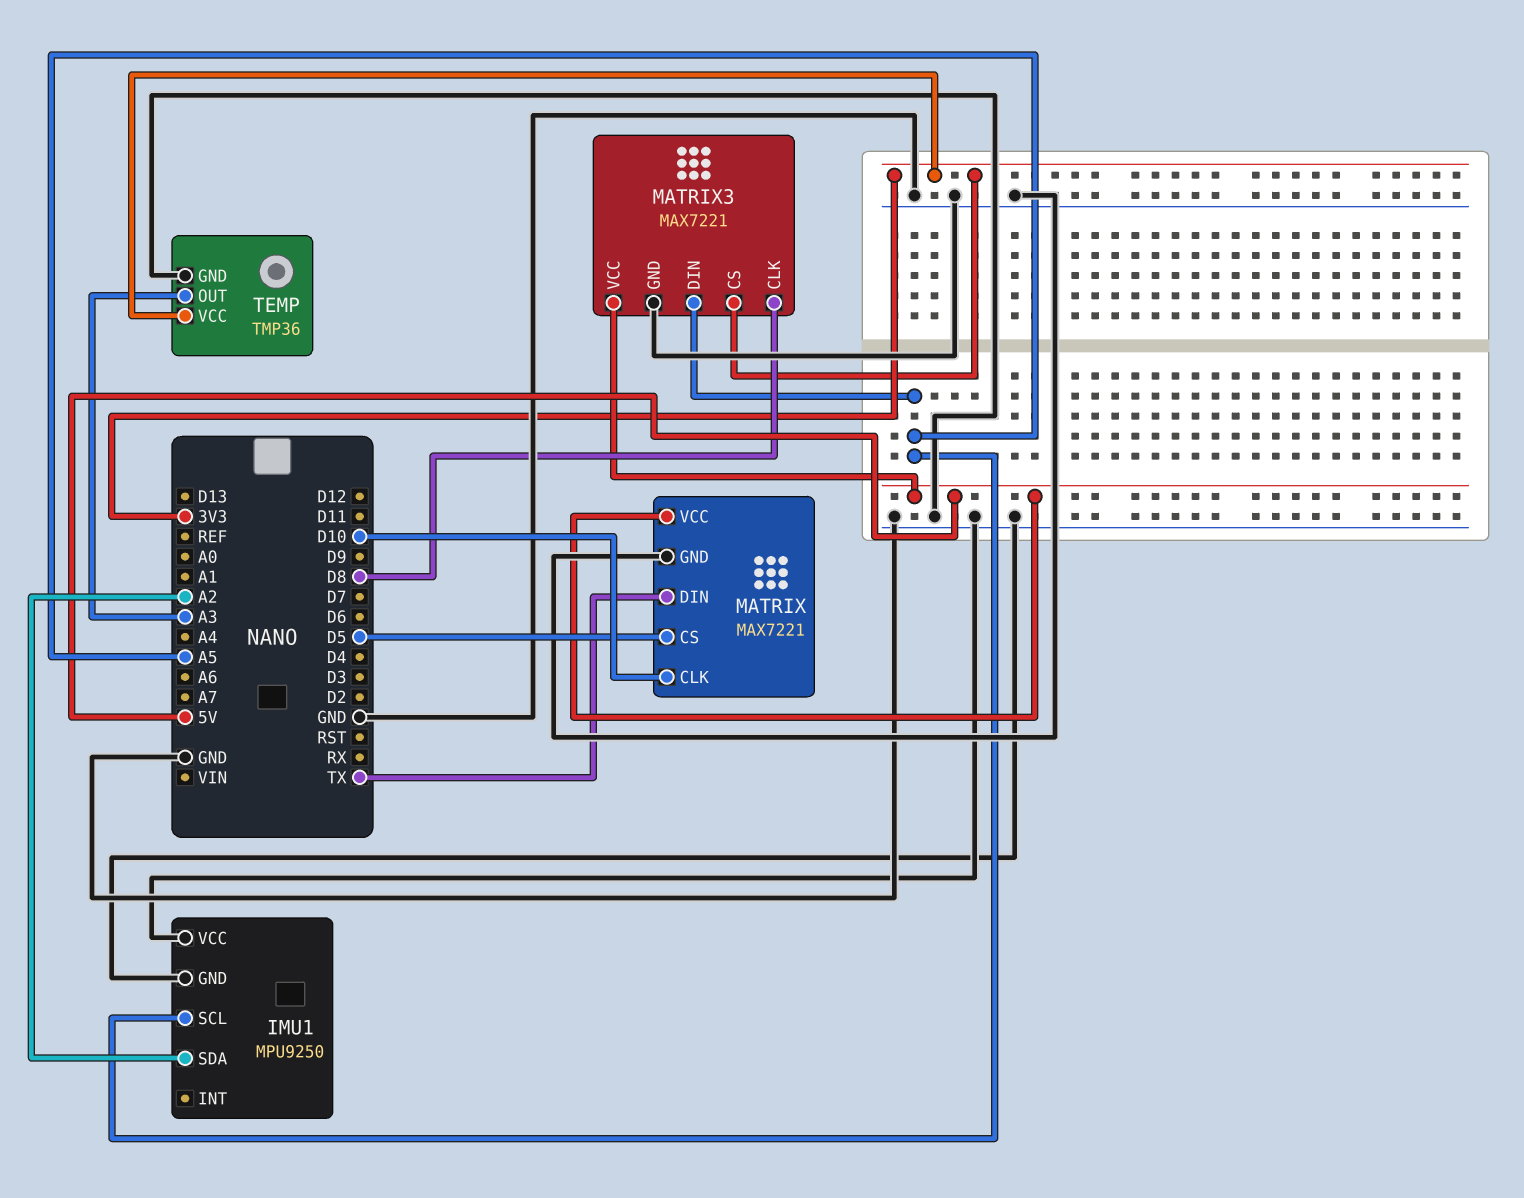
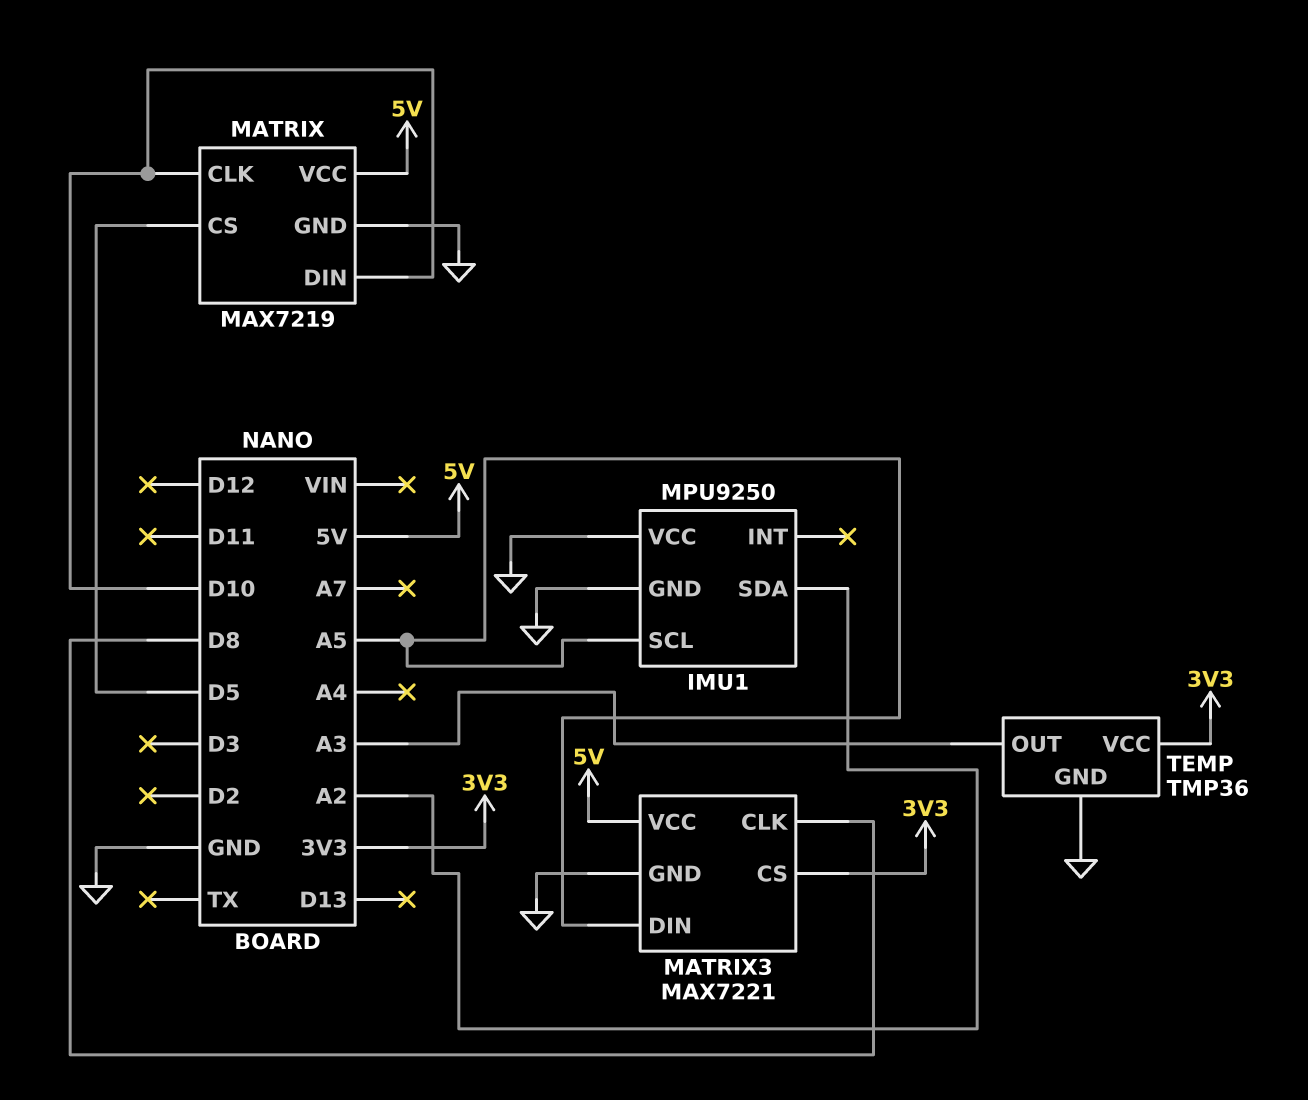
MATRIX: MAX7221 -> MAX7219
MATRIX pin DIN: TX -> D10

